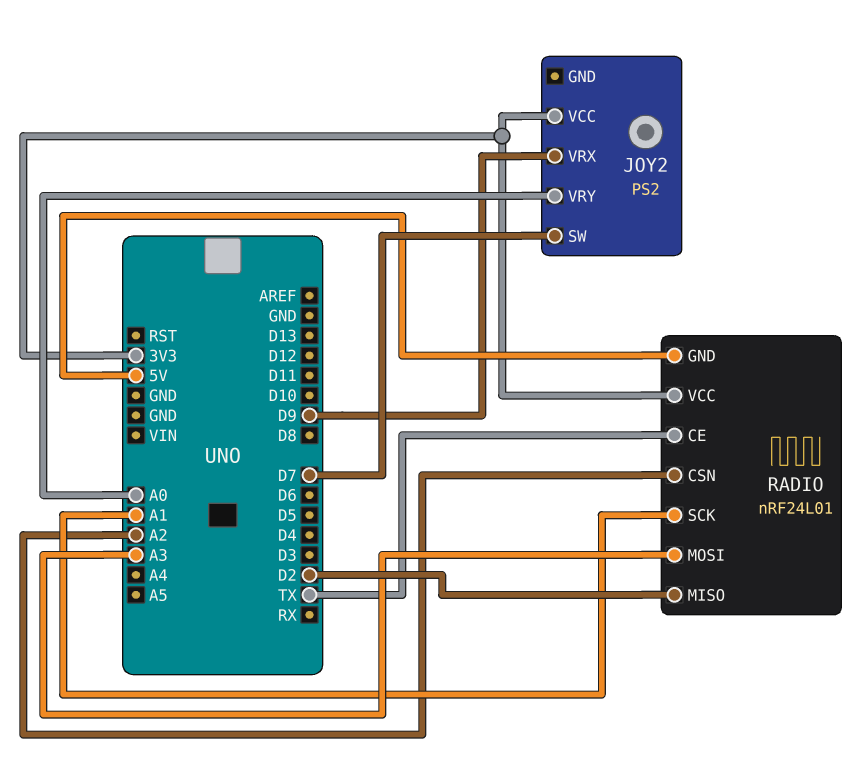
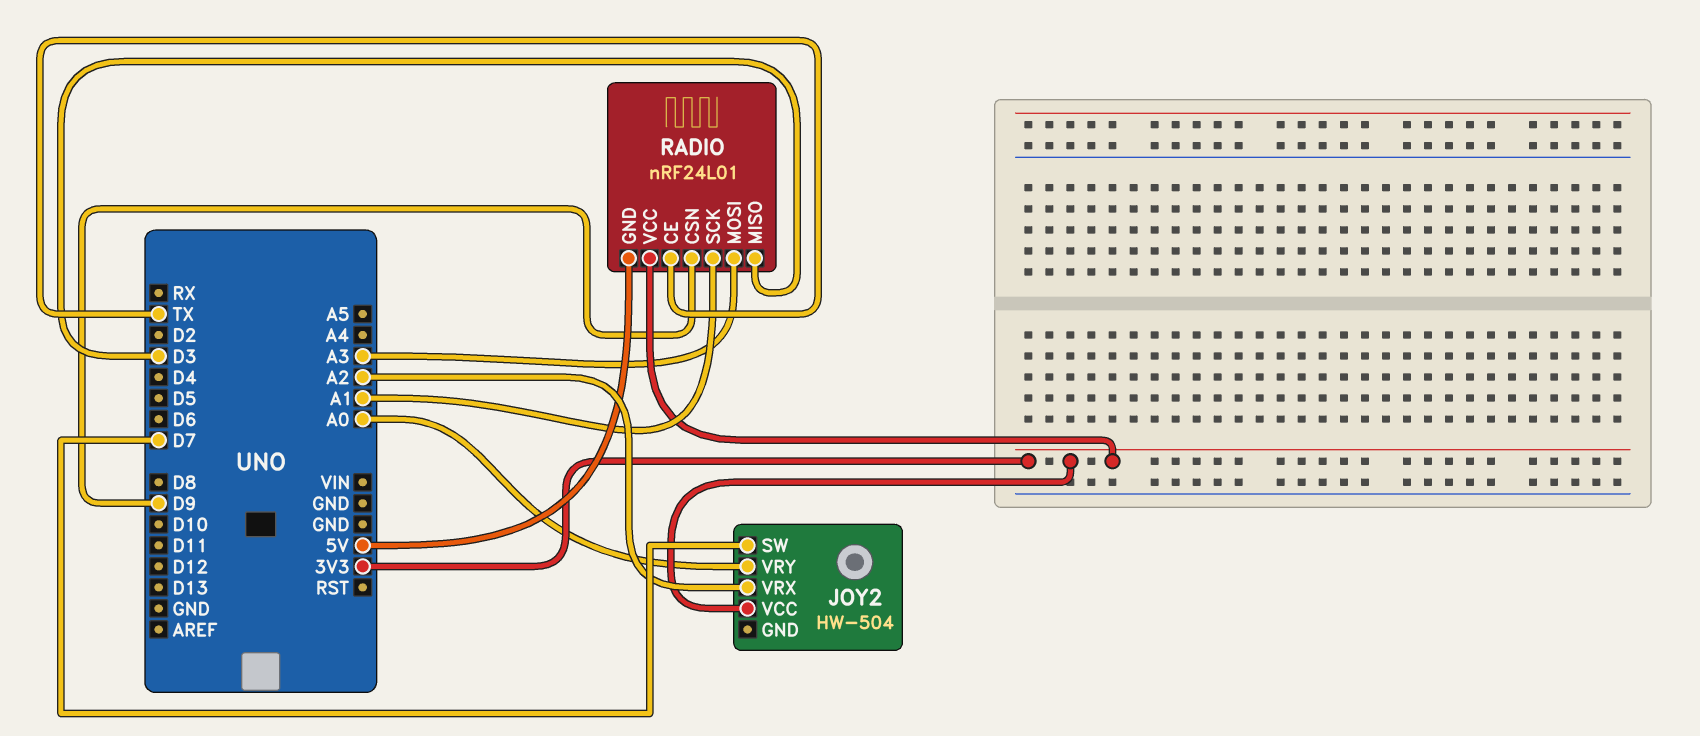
JOY2: PS2 -> HW-504
JOY2 pin VRX: D9 -> A2
RADIO pin CSN: A2 -> D9
RADIO pin MISO: D2 -> D3

